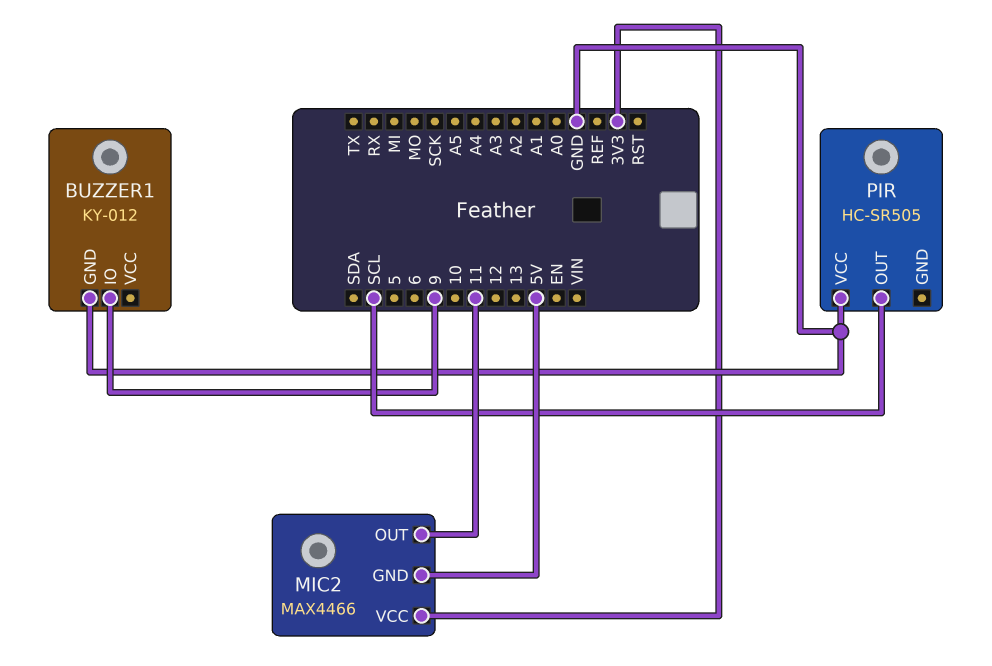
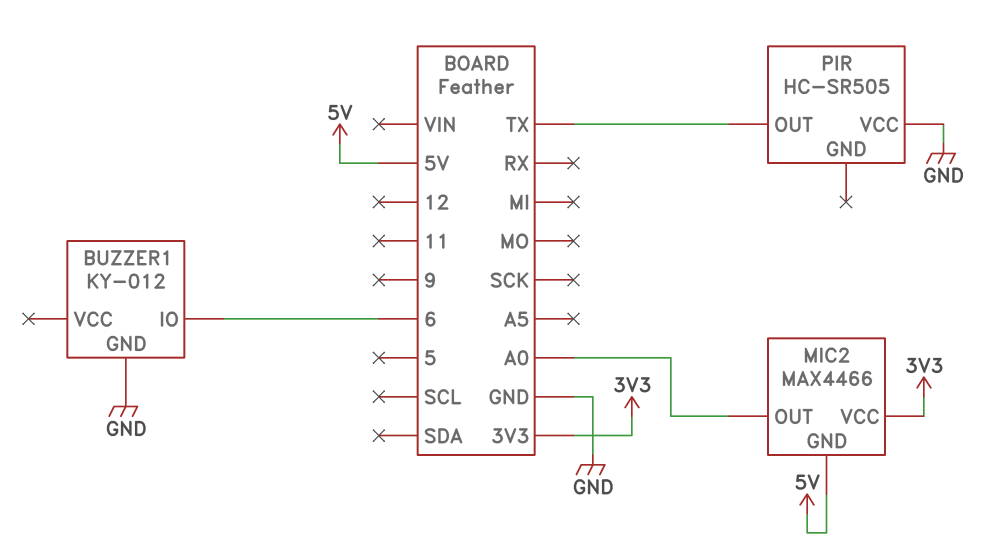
BUZZER1 pin IO: 9 -> 6
MIC2 pin OUT: 11 -> A0
PIR pin OUT: SCL -> TX

